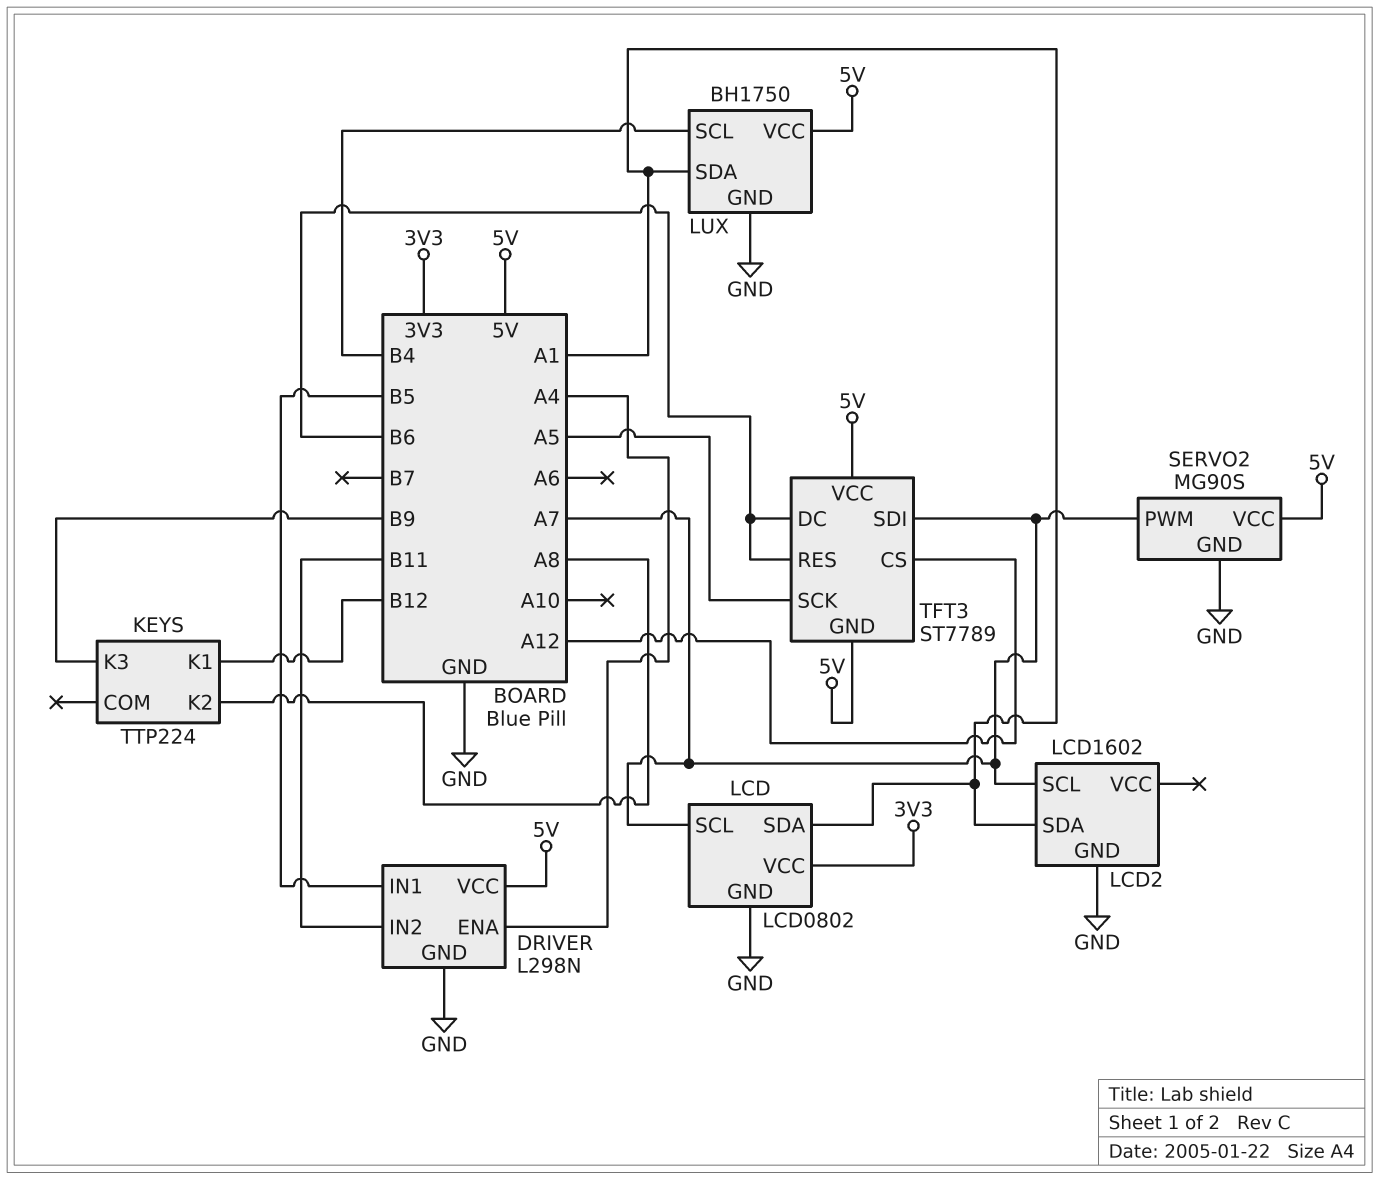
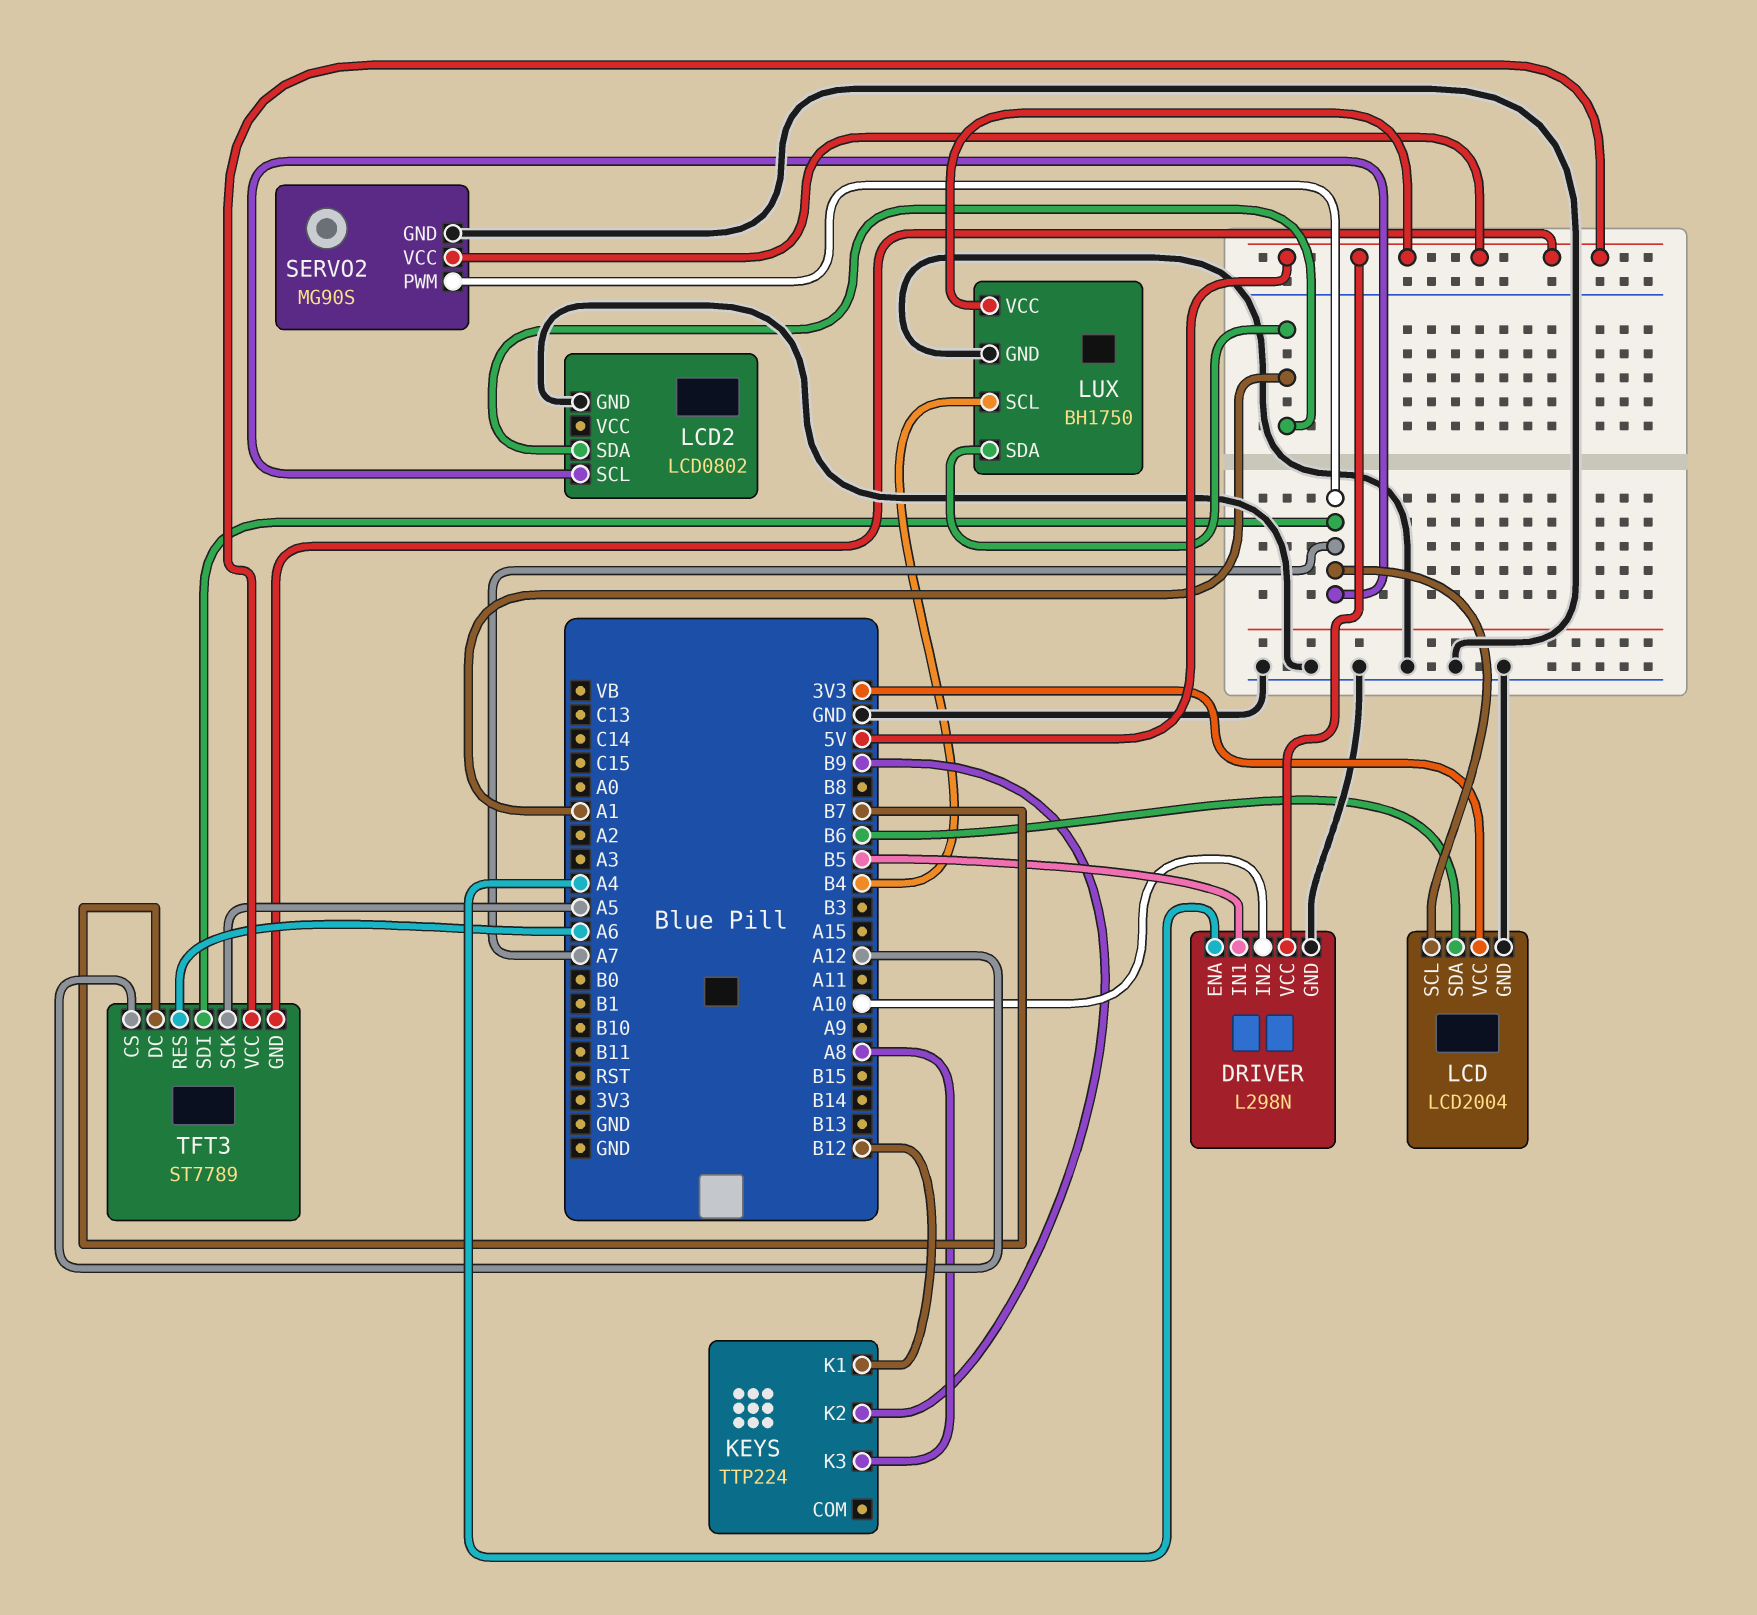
DRIVER pin IN2: B11 -> A10
KEYS pin K2: A8 -> B9
KEYS pin K3: B9 -> A8
LCD: LCD0802 -> LCD2004
LCD pin SDA: A1 -> B6
LCD2: LCD1602 -> LCD0802
TFT3 pin DC: B6 -> B7
TFT3 pin RES: B6 -> A6

